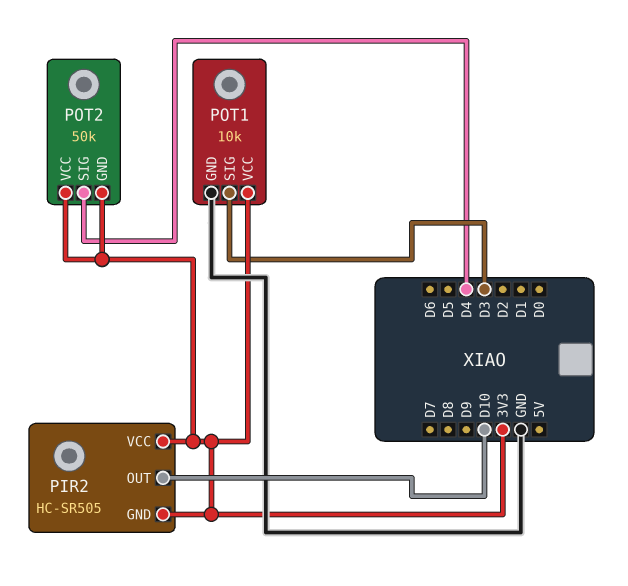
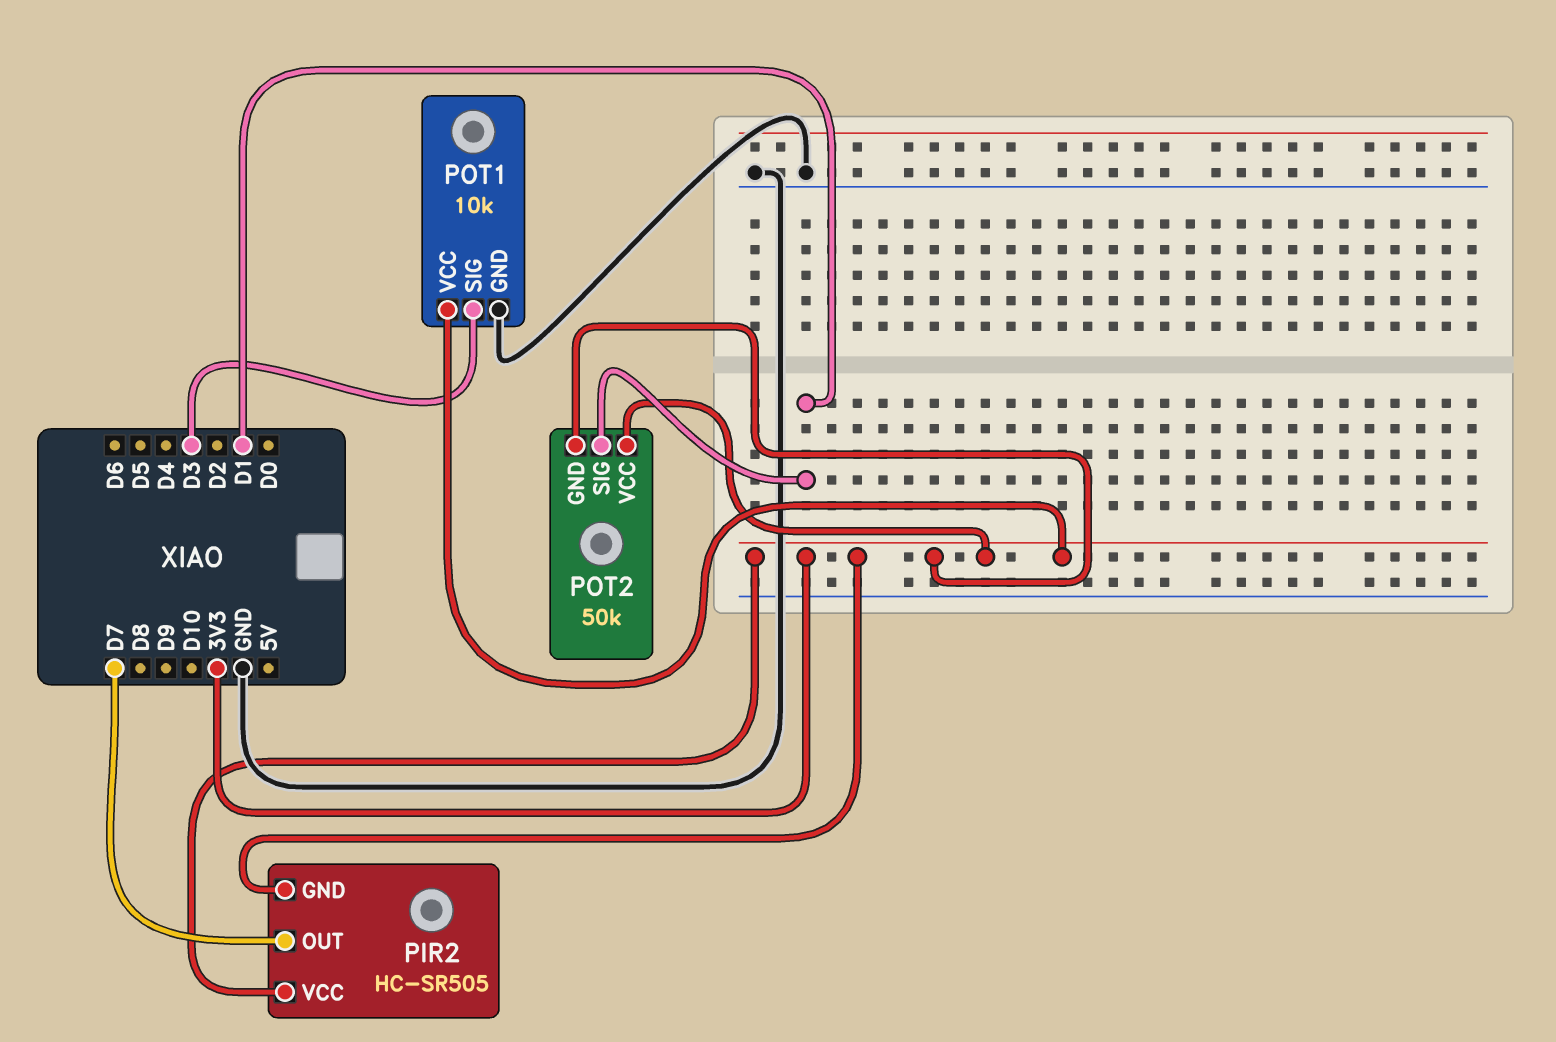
PIR2 pin OUT: D10 -> D7
POT2 pin SIG: D4 -> D1

